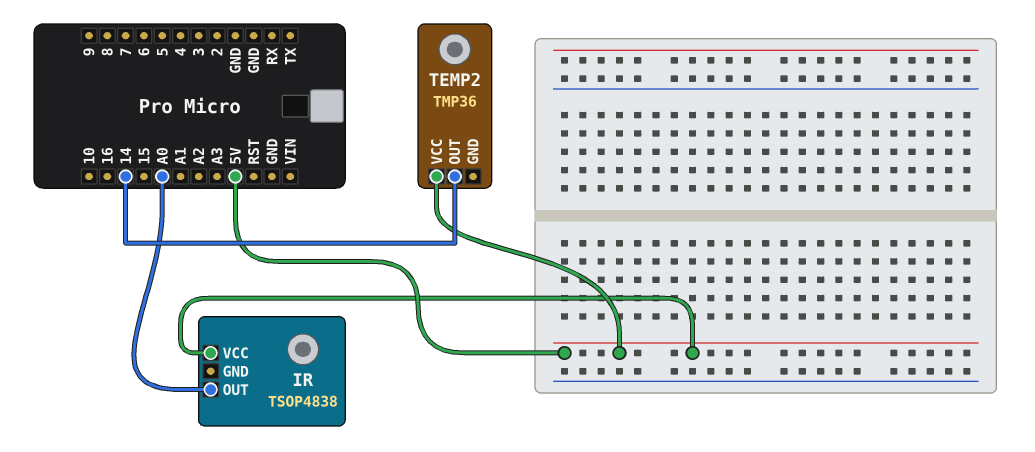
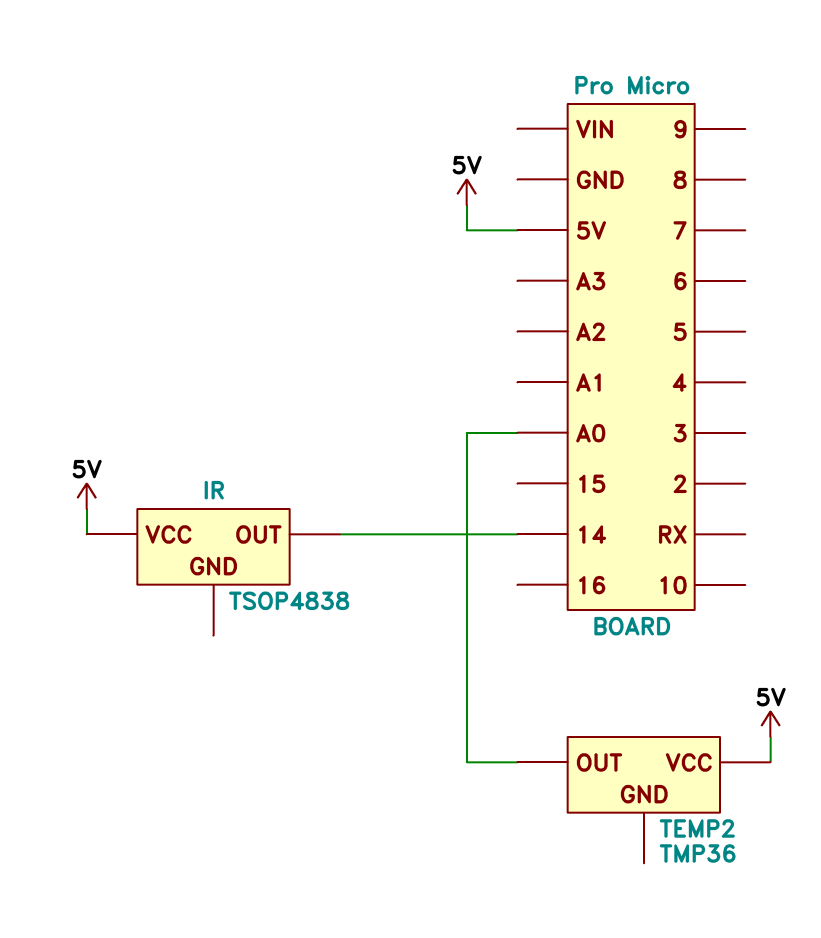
IR pin OUT: A0 -> 14
TEMP2 pin OUT: 14 -> A0

